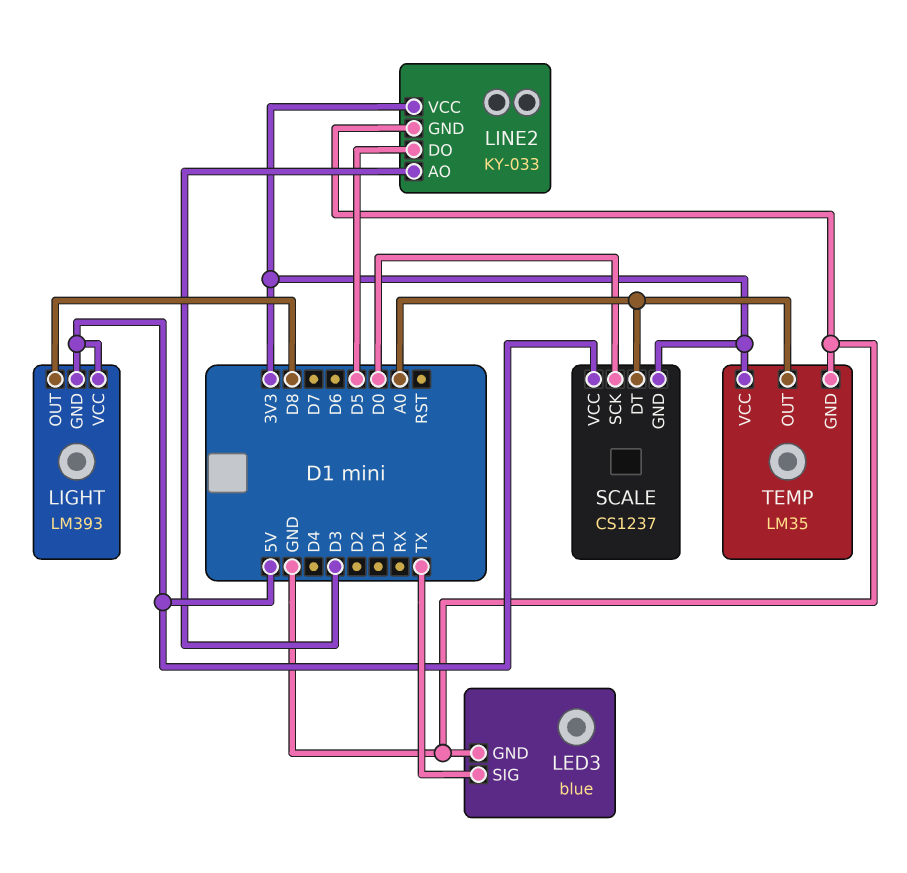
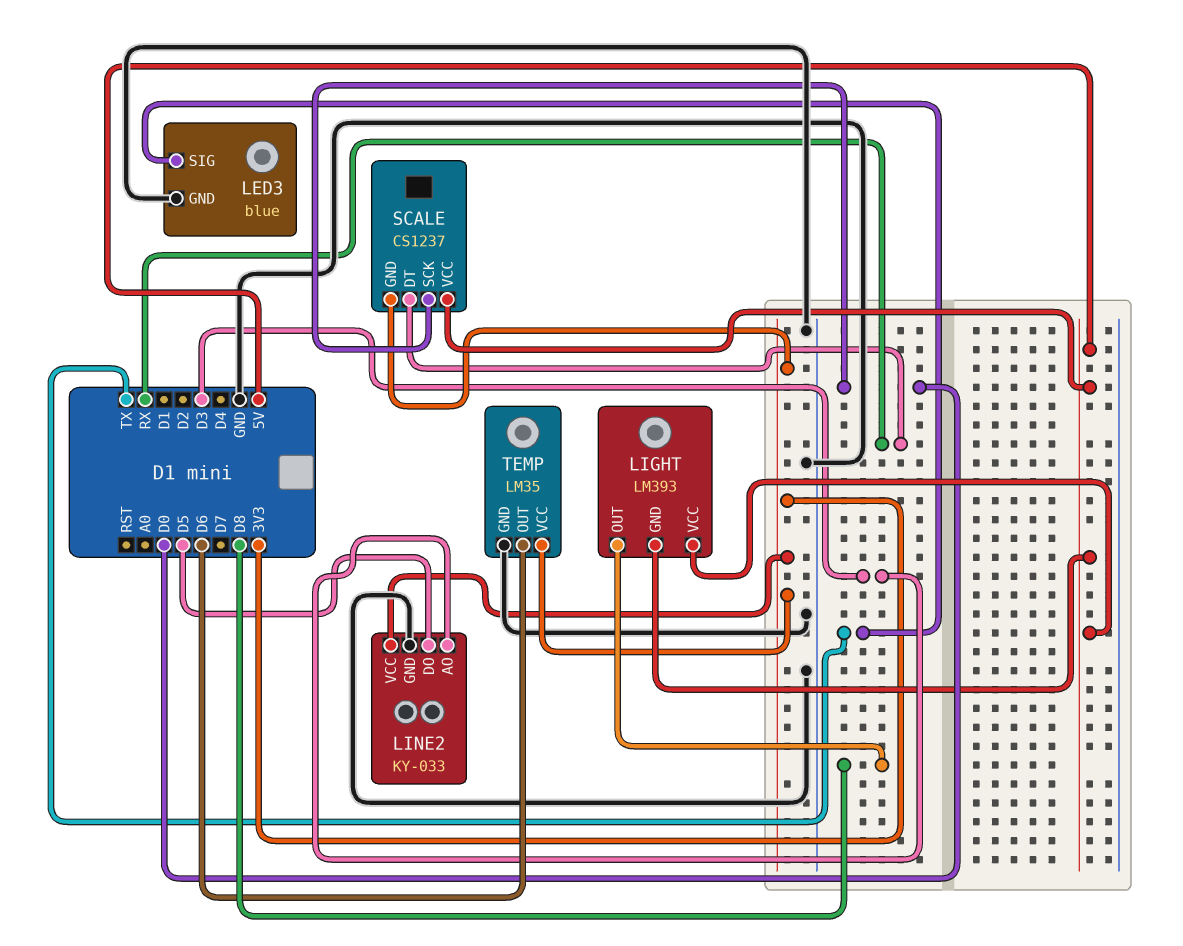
SCALE pin DT: A0 -> RX
TEMP pin OUT: A0 -> D6

